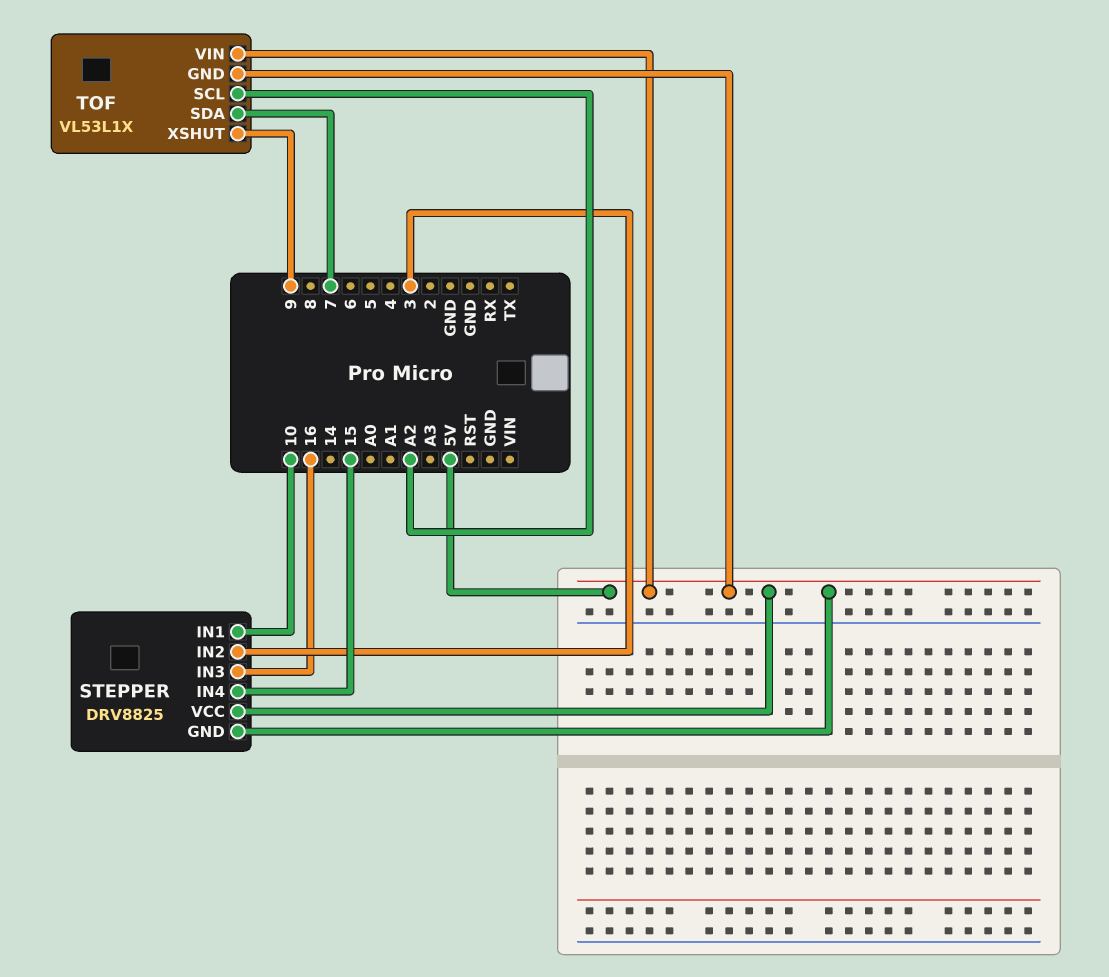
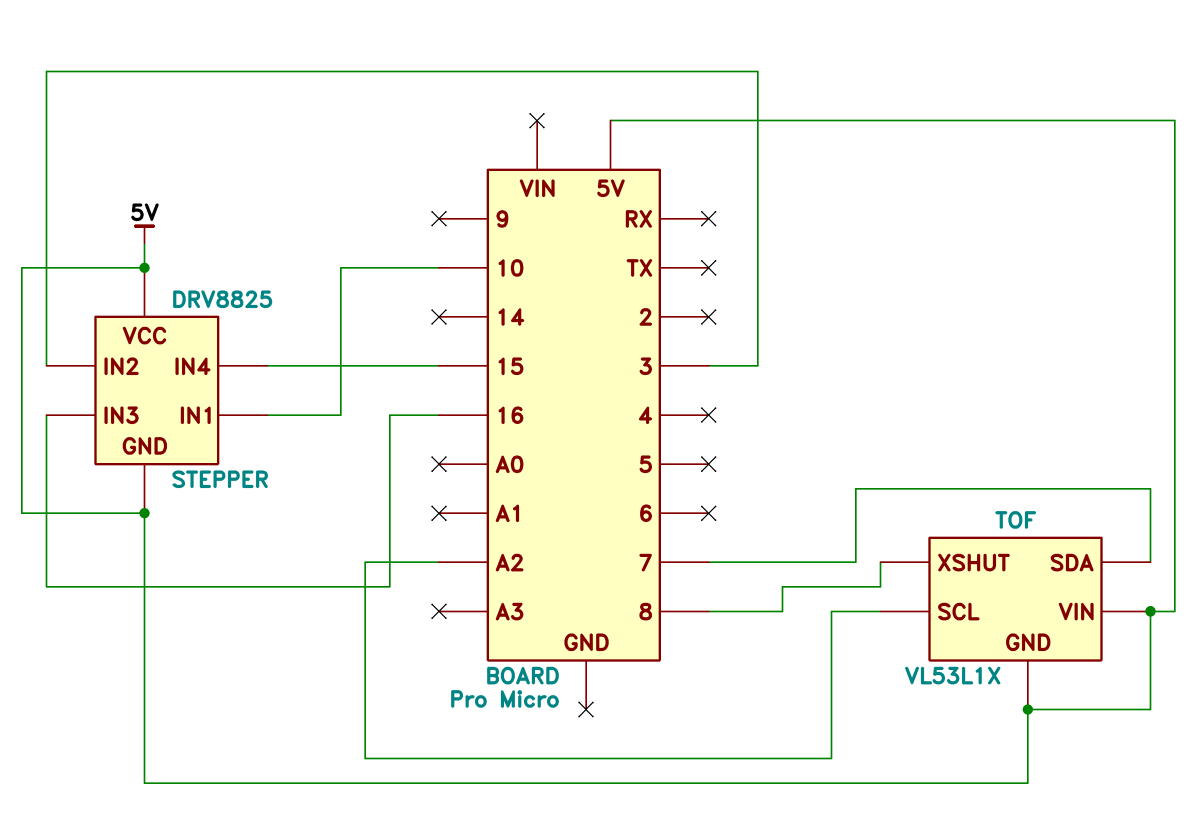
TOF pin XSHUT: 9 -> 8

